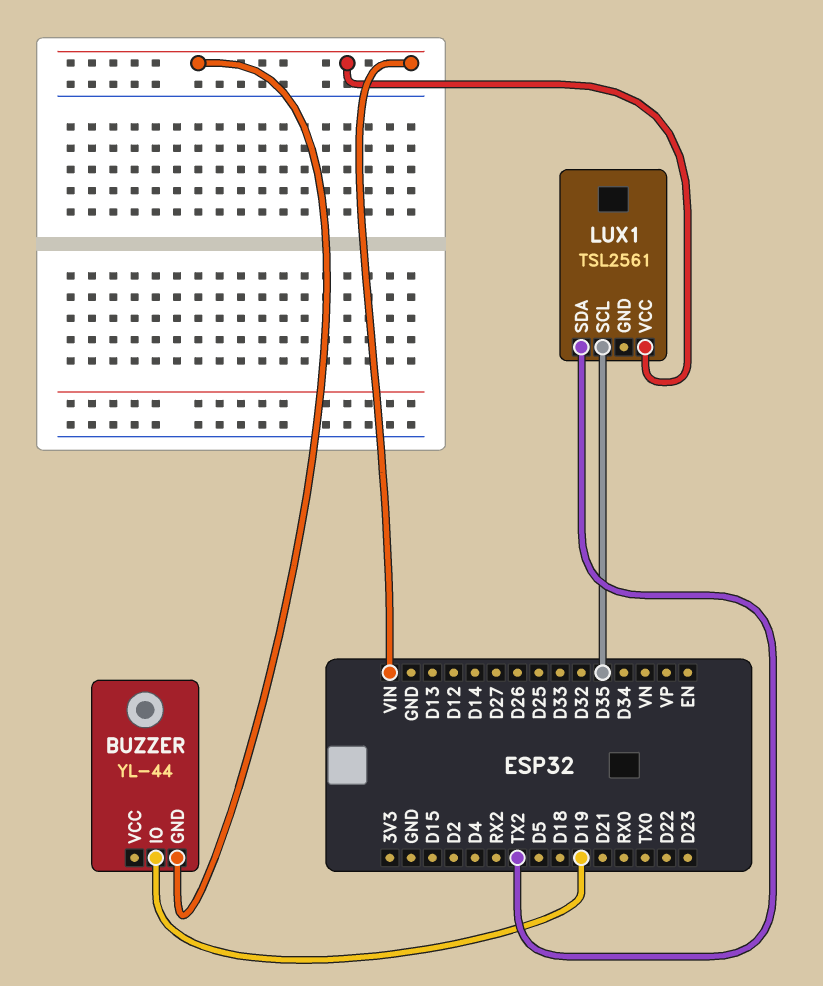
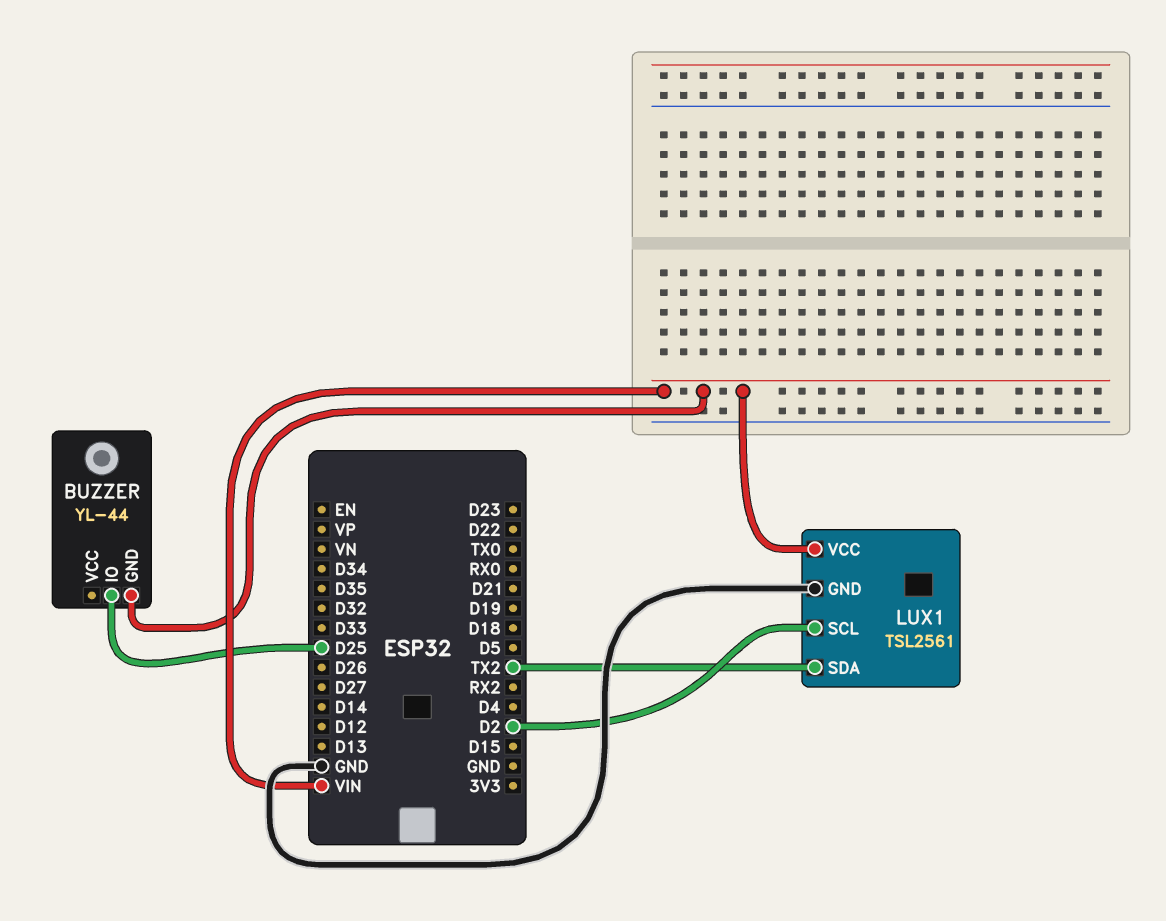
BUZZER pin IO: D19 -> D25
LUX1 pin GND: none -> GND
LUX1 pin SCL: D35 -> D2

